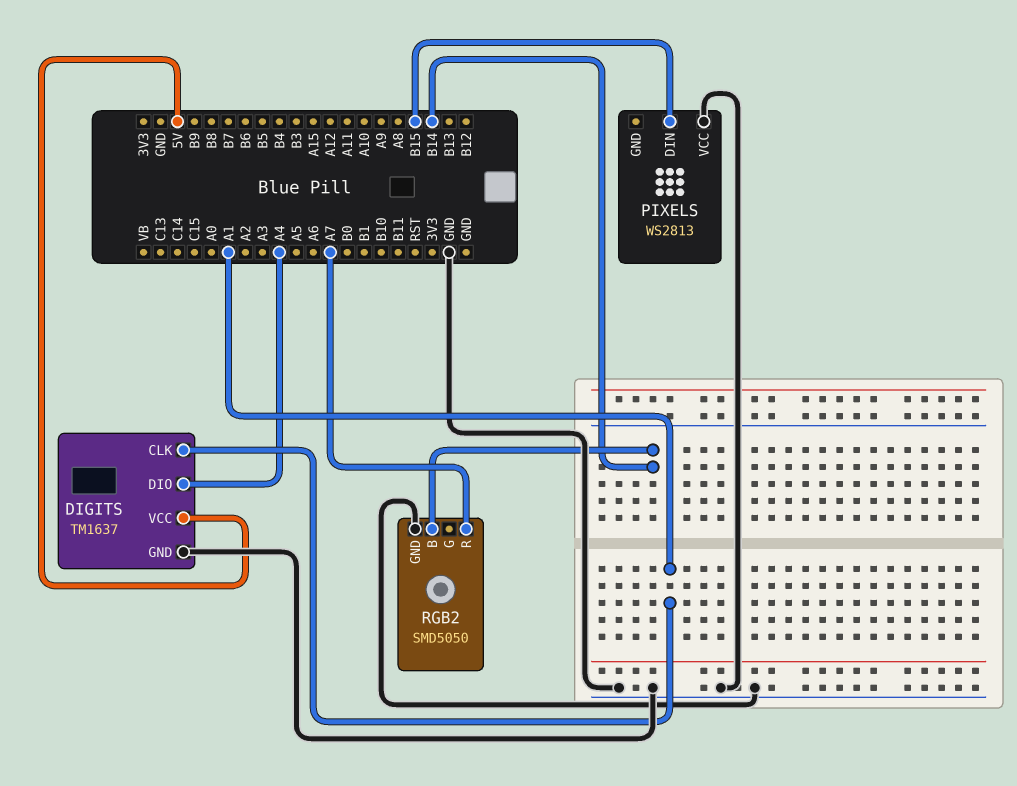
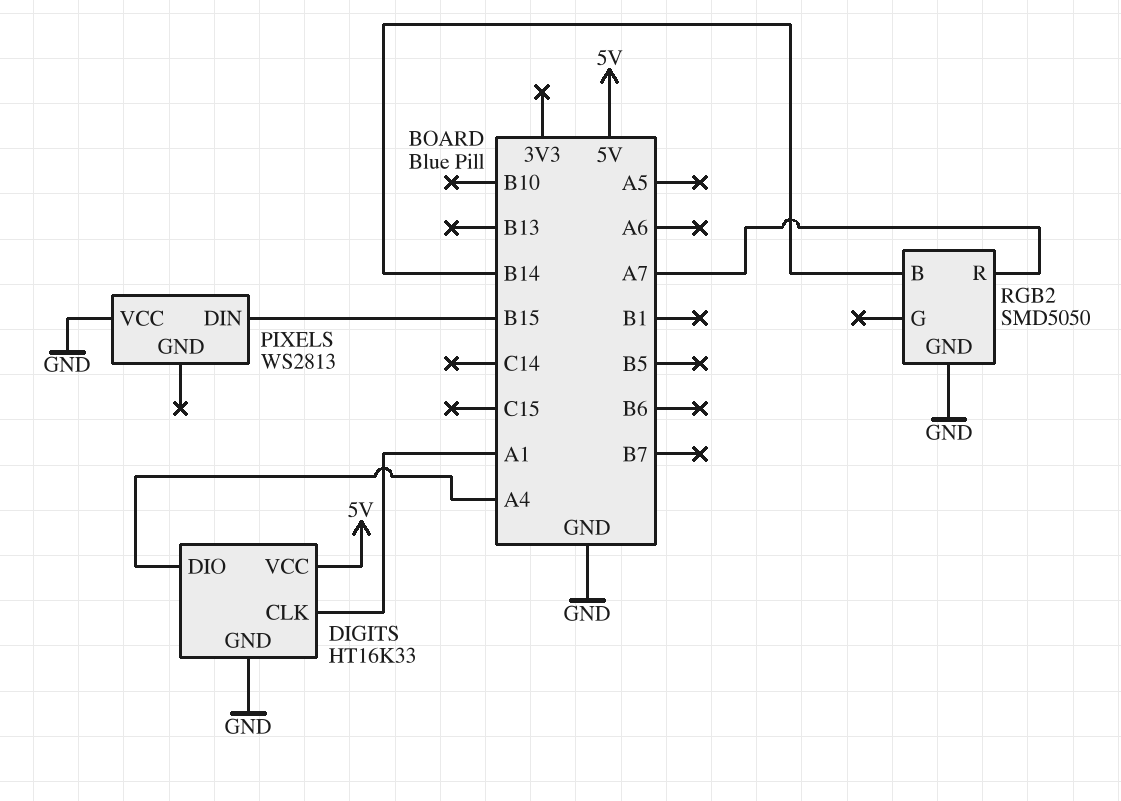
DIGITS: TM1637 -> HT16K33

